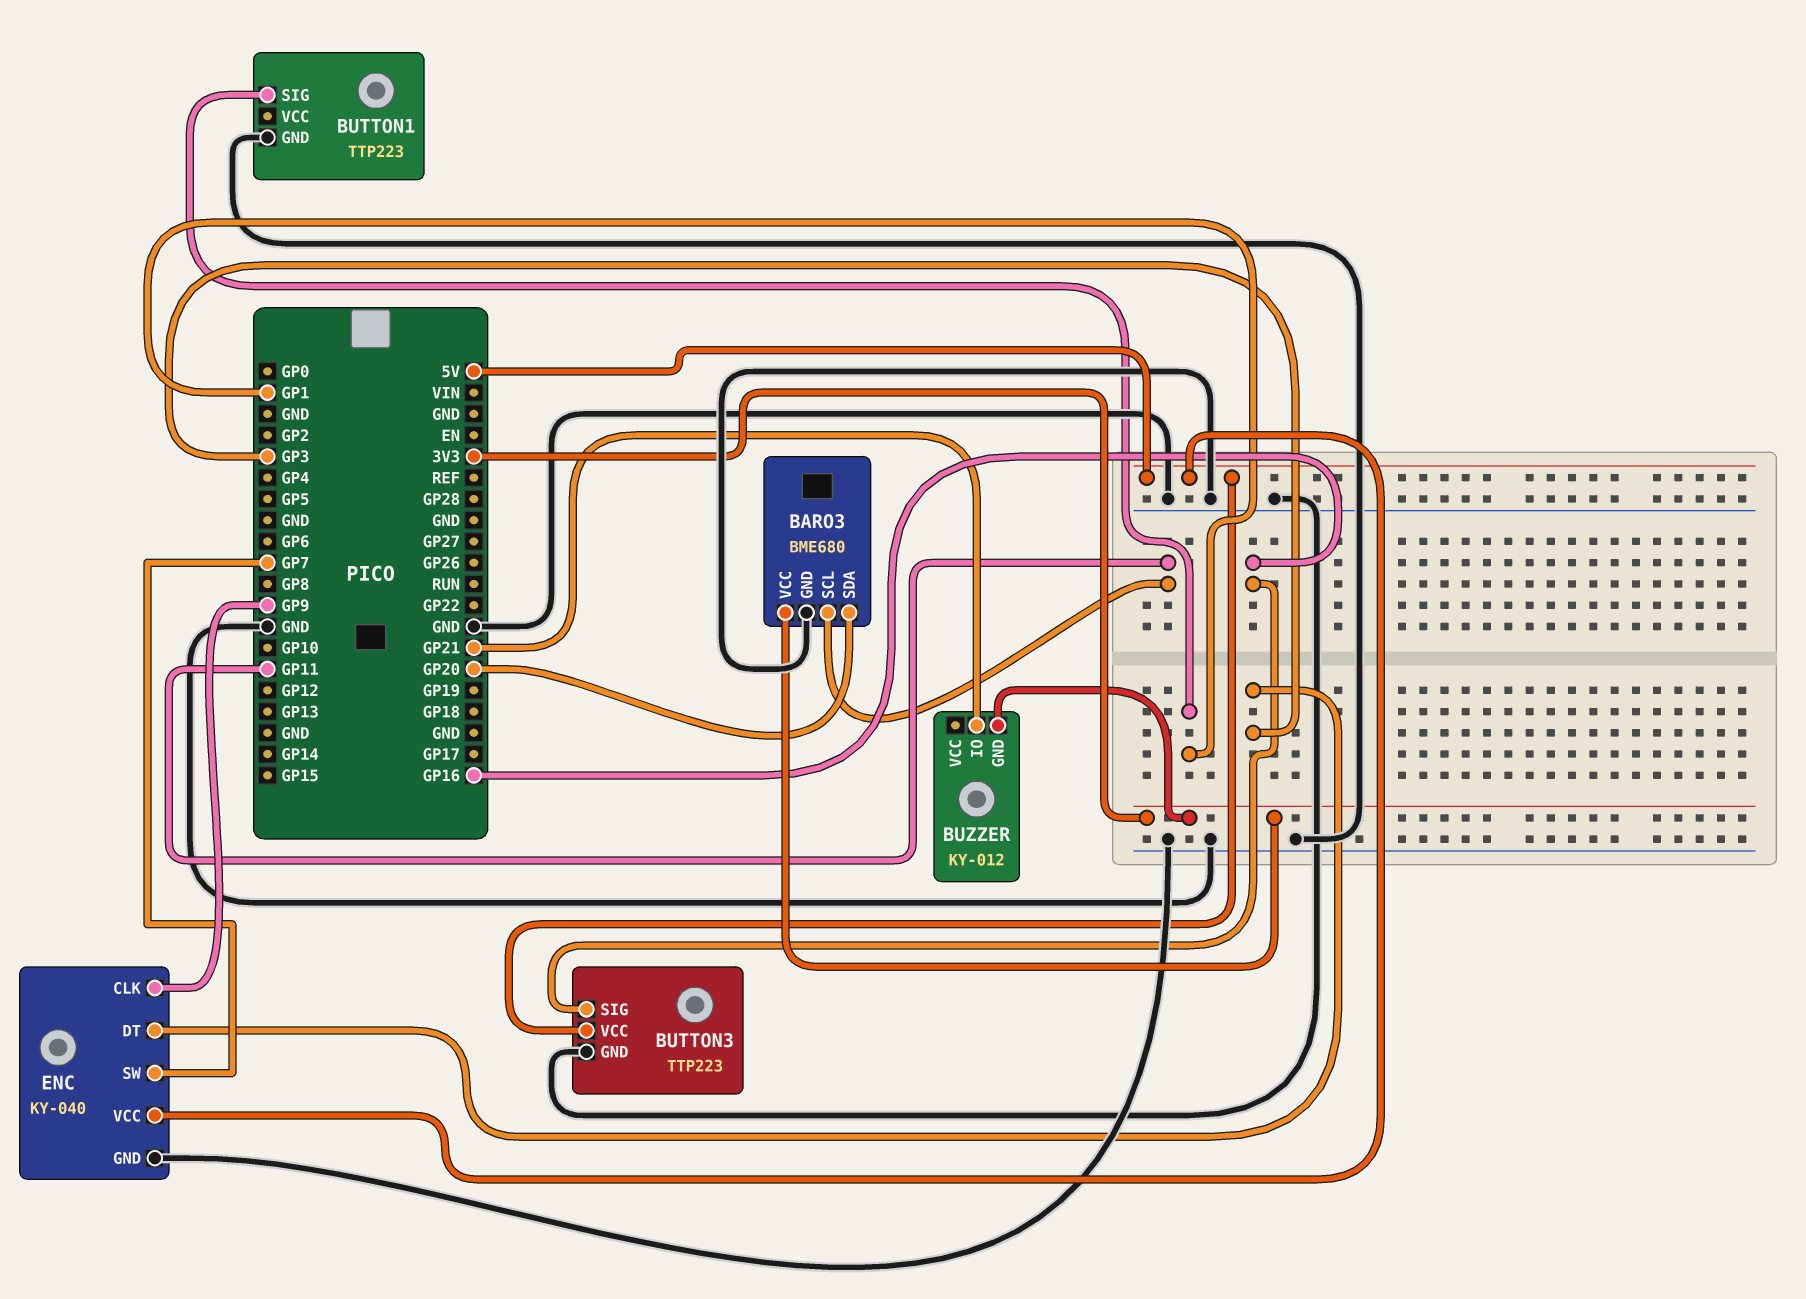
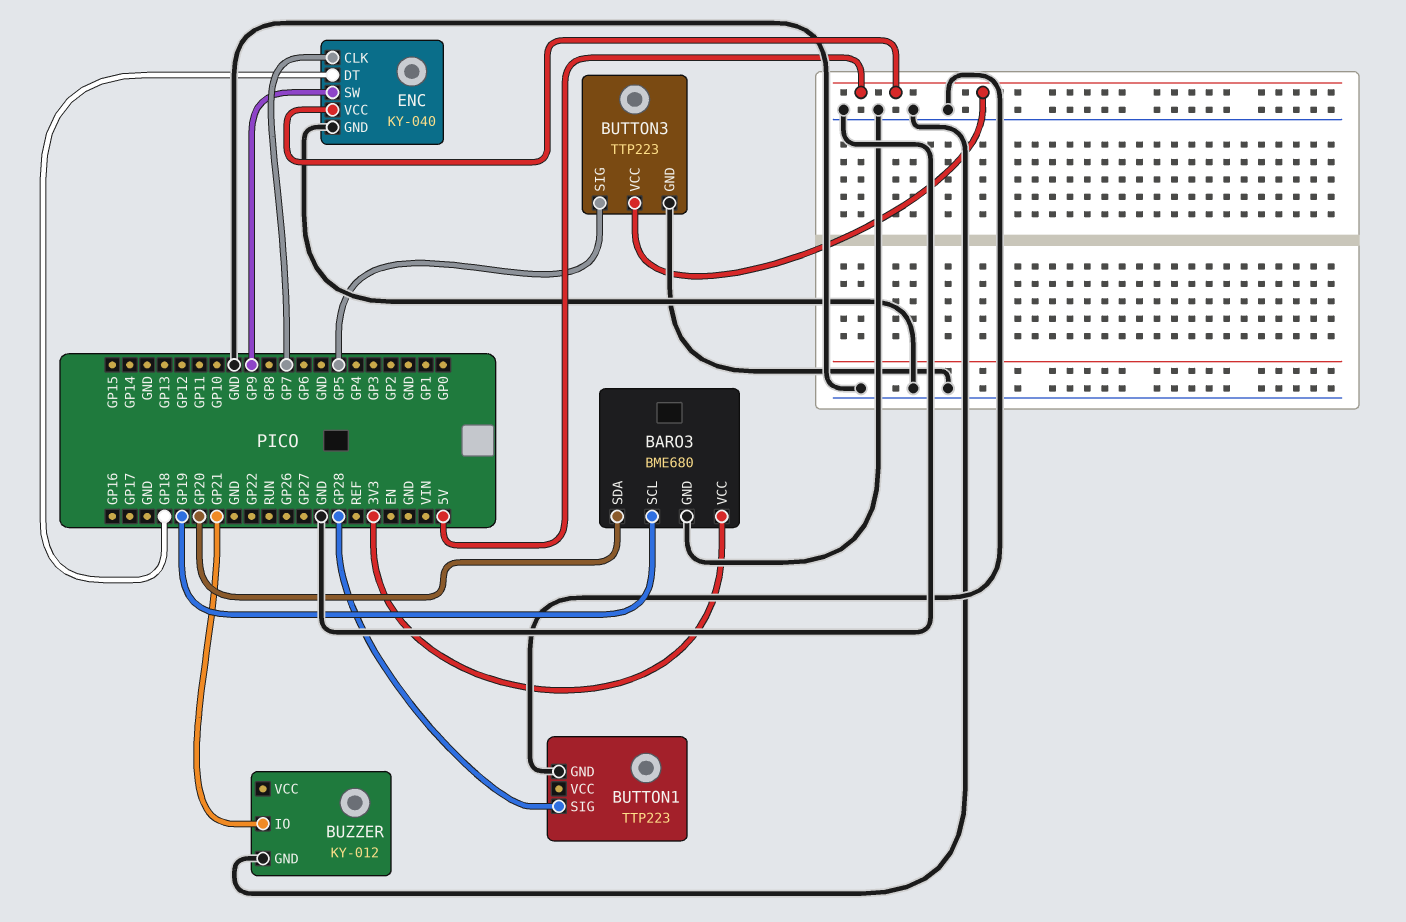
BARO3 pin SCL: GP11 -> GP19
BUTTON1 pin SIG: GP1 -> GP28
BUTTON3 pin SIG: GP16 -> GP5
BUZZER pin GND: 3V3 -> GND
ENC pin CLK: GP9 -> GP7
ENC pin DT: GP3 -> GP18
ENC pin SW: GP7 -> GP9

